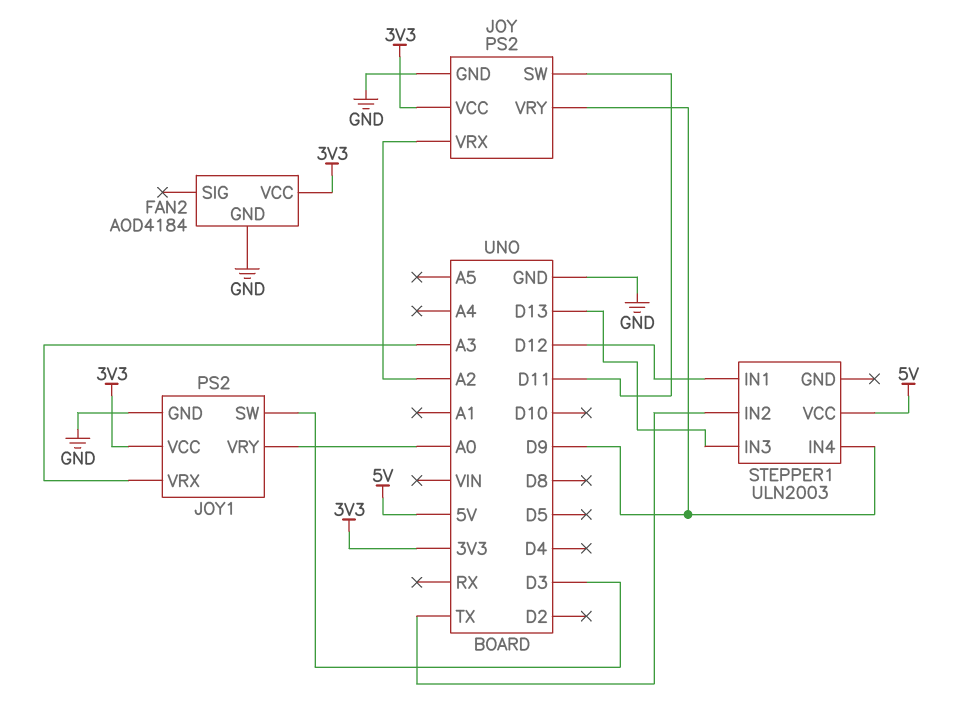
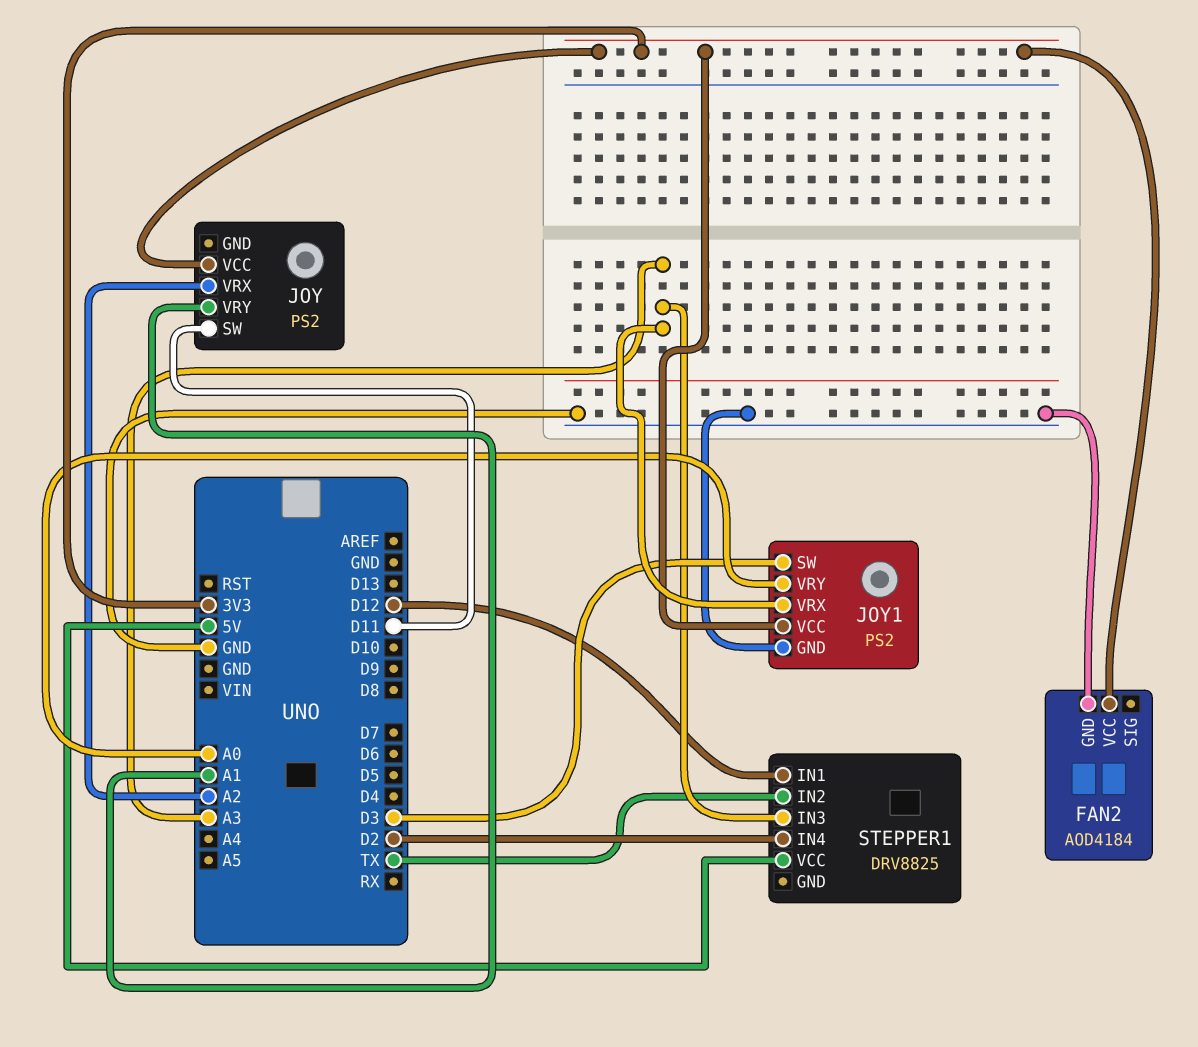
JOY pin GND: GND -> none
JOY pin VRY: D9 -> A1
STEPPER1: ULN2003 -> DRV8825
STEPPER1 pin IN3: D13 -> A3
STEPPER1 pin IN4: D9 -> D2

